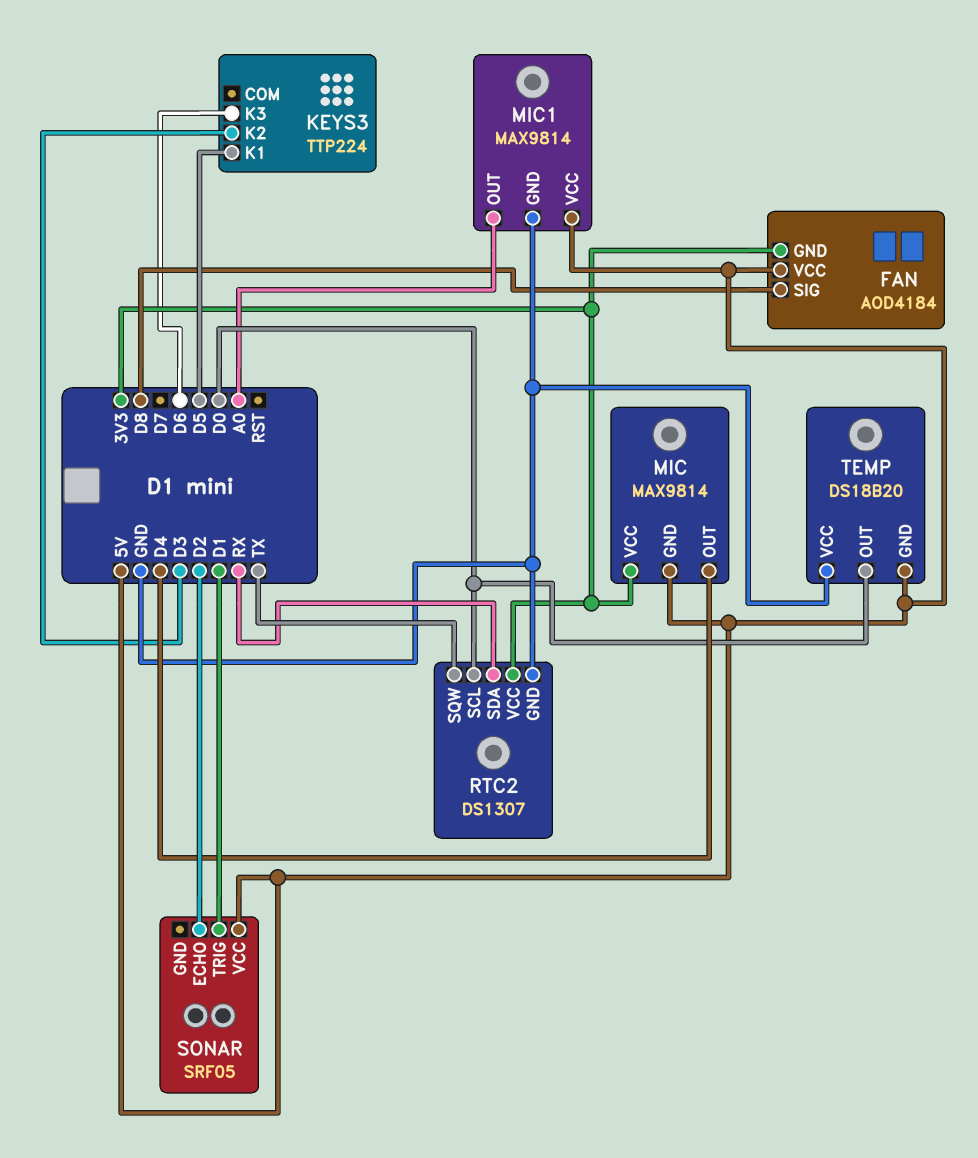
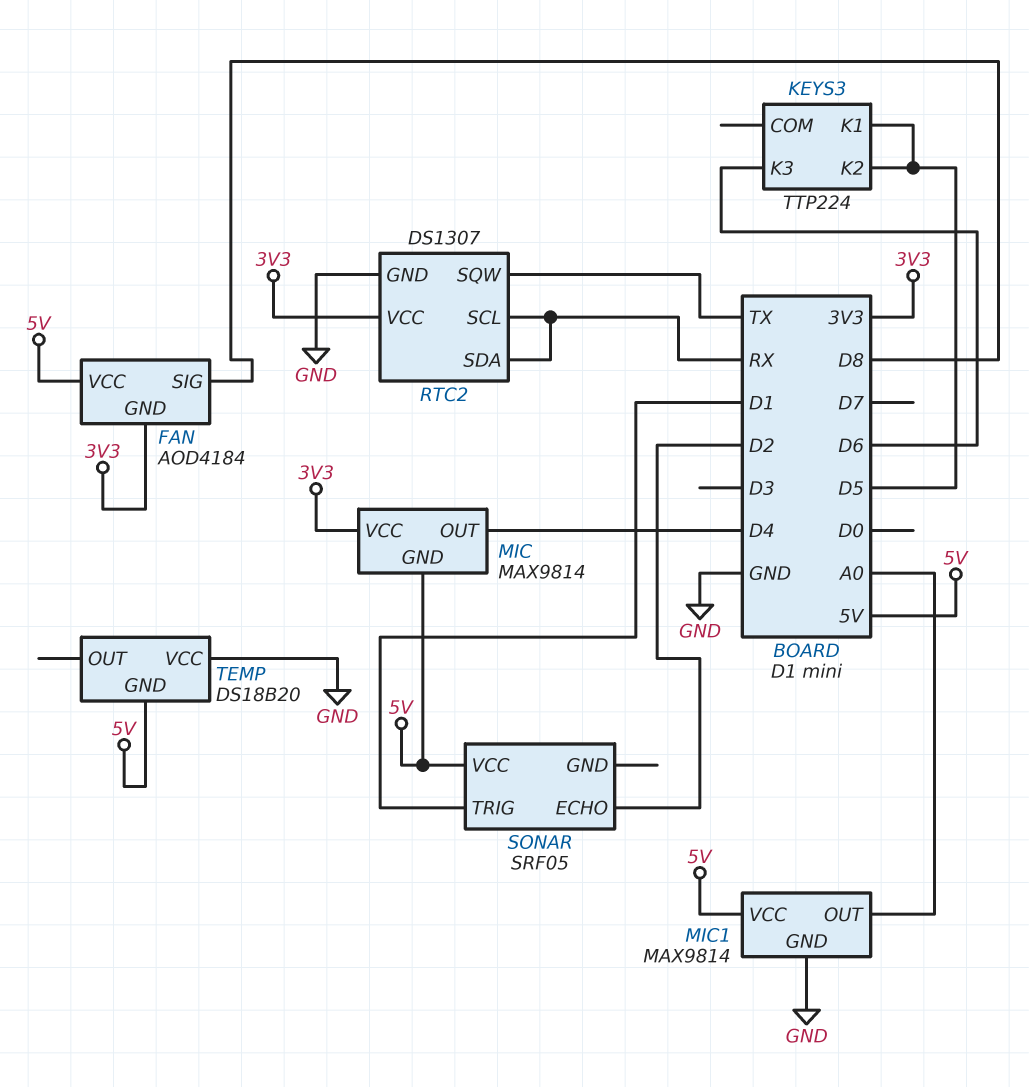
KEYS3 pin K2: D3 -> D5
RTC2 pin SCL: D0 -> RX
TEMP pin OUT: D0 -> none

